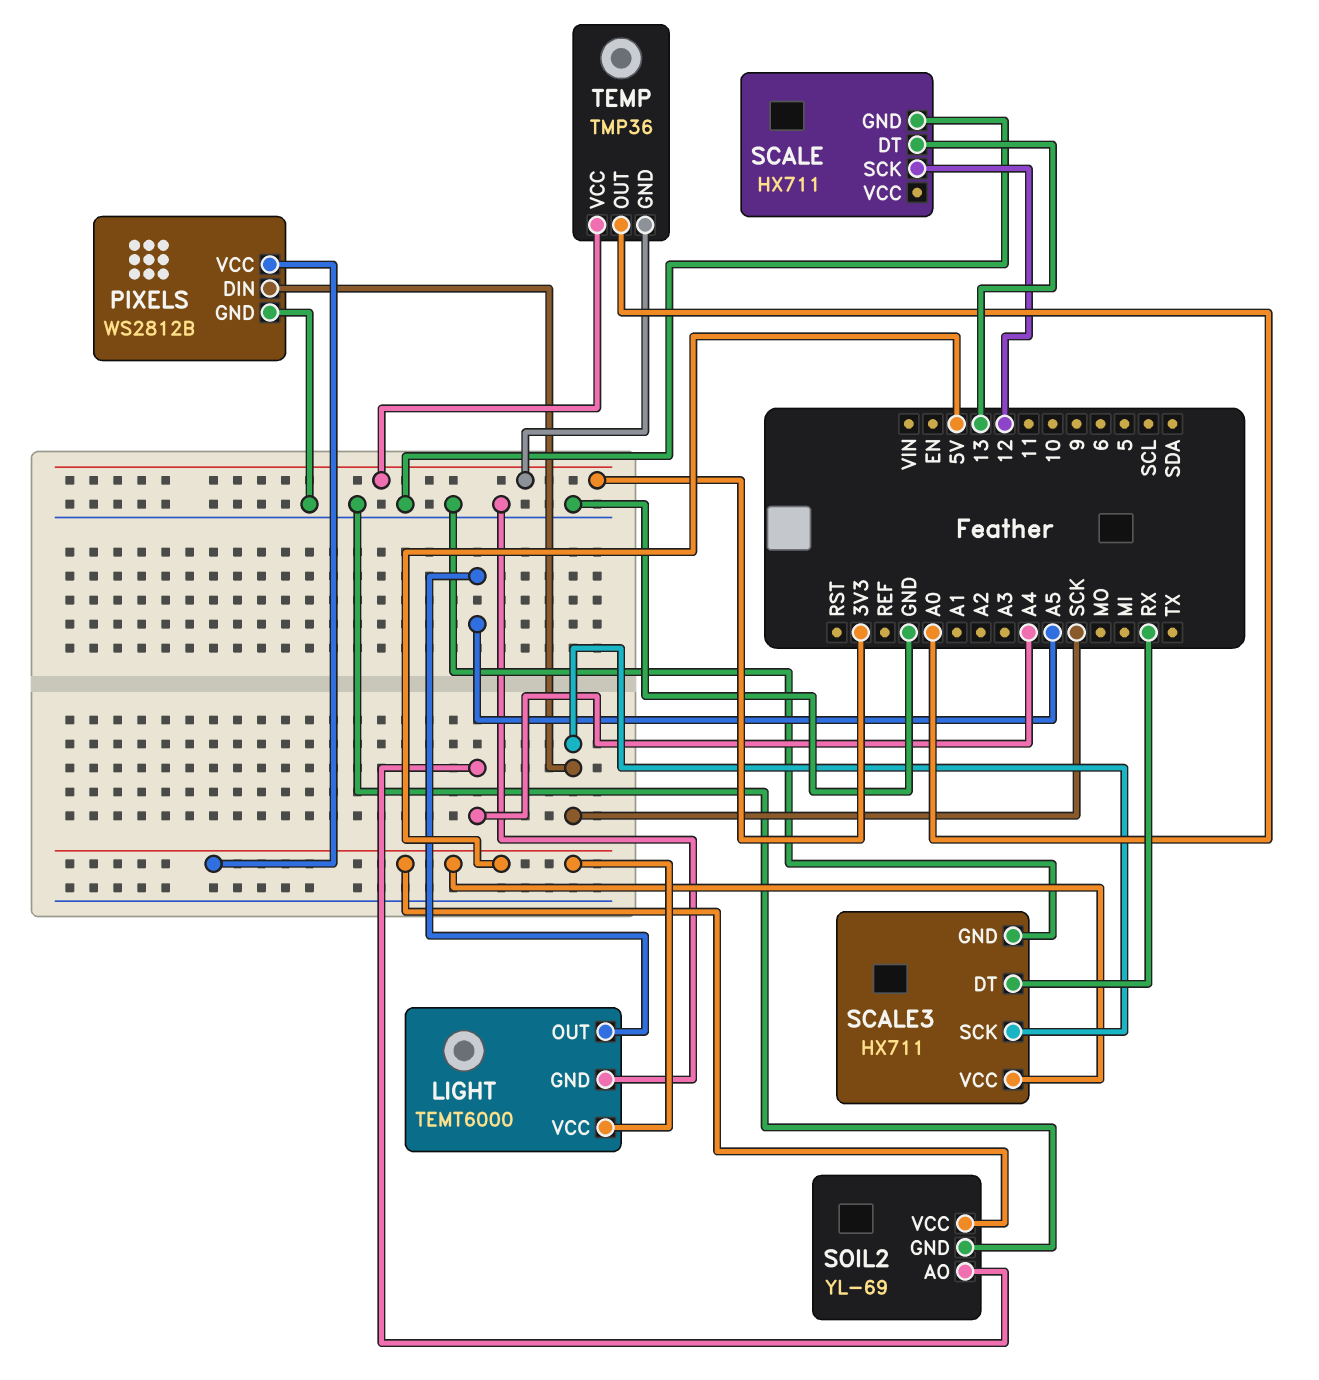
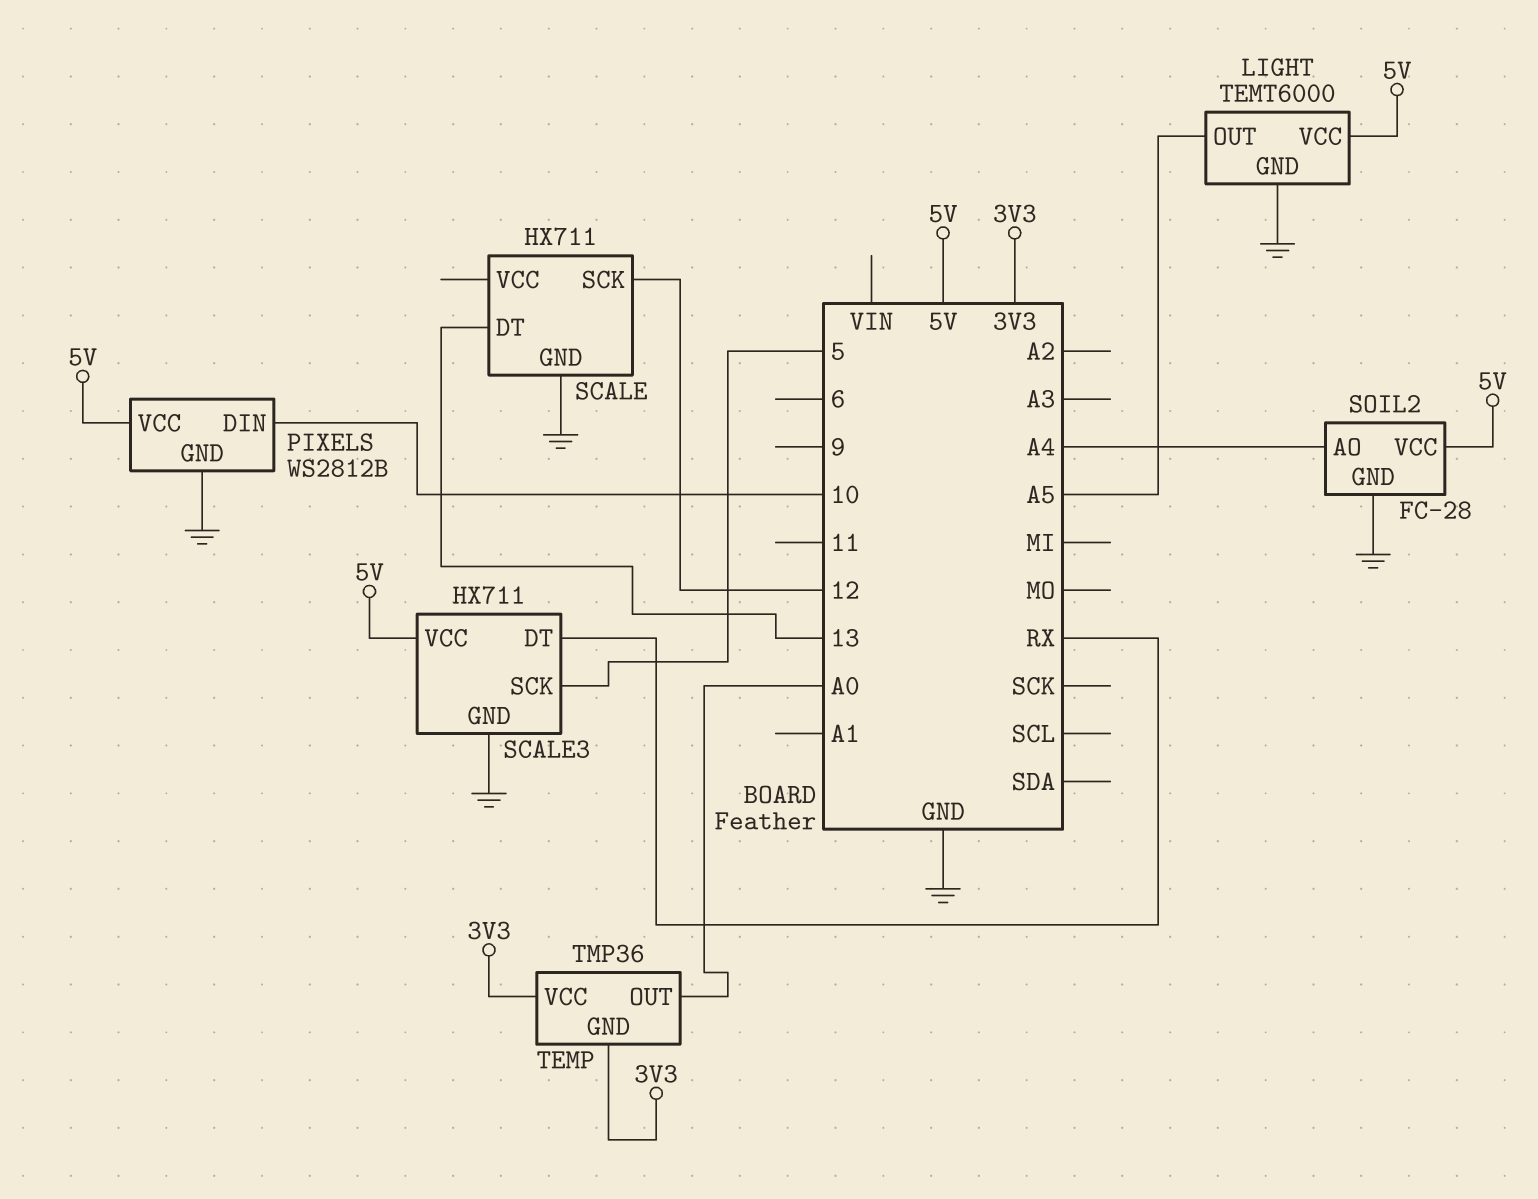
PIXELS pin DIN: SCK -> 10
SCALE3 pin SCK: SCK -> 5
SOIL2: YL-69 -> FC-28

